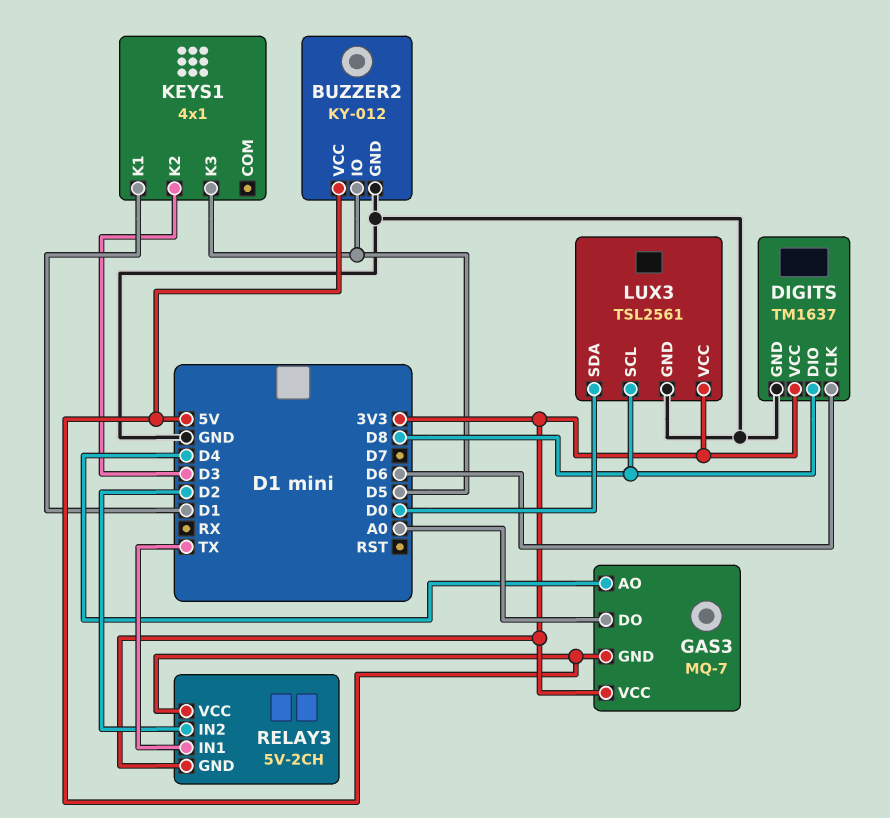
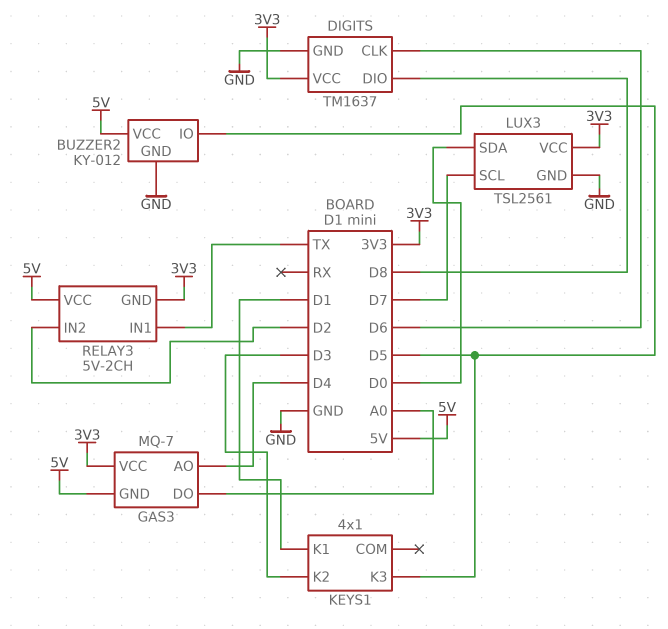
LUX3 pin SCL: D8 -> D7

